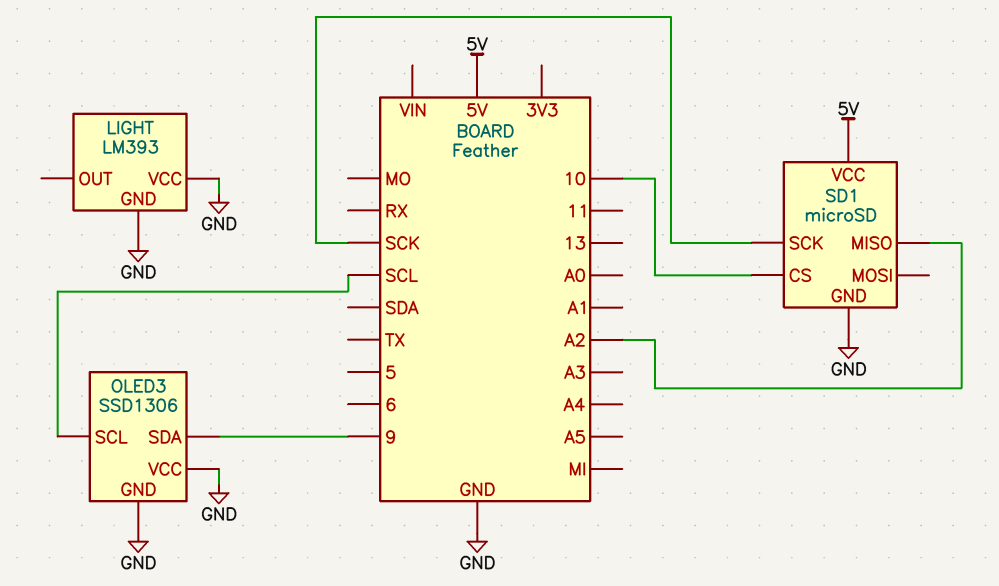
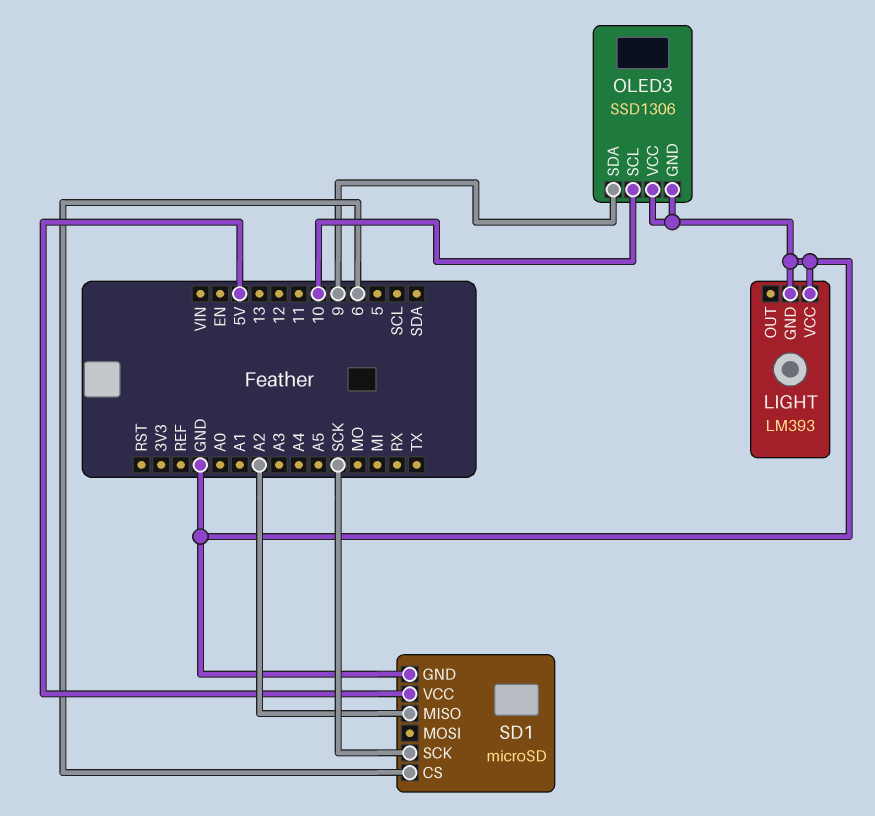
OLED3 pin SCL: SCL -> 10
SD1 pin CS: 10 -> 6

